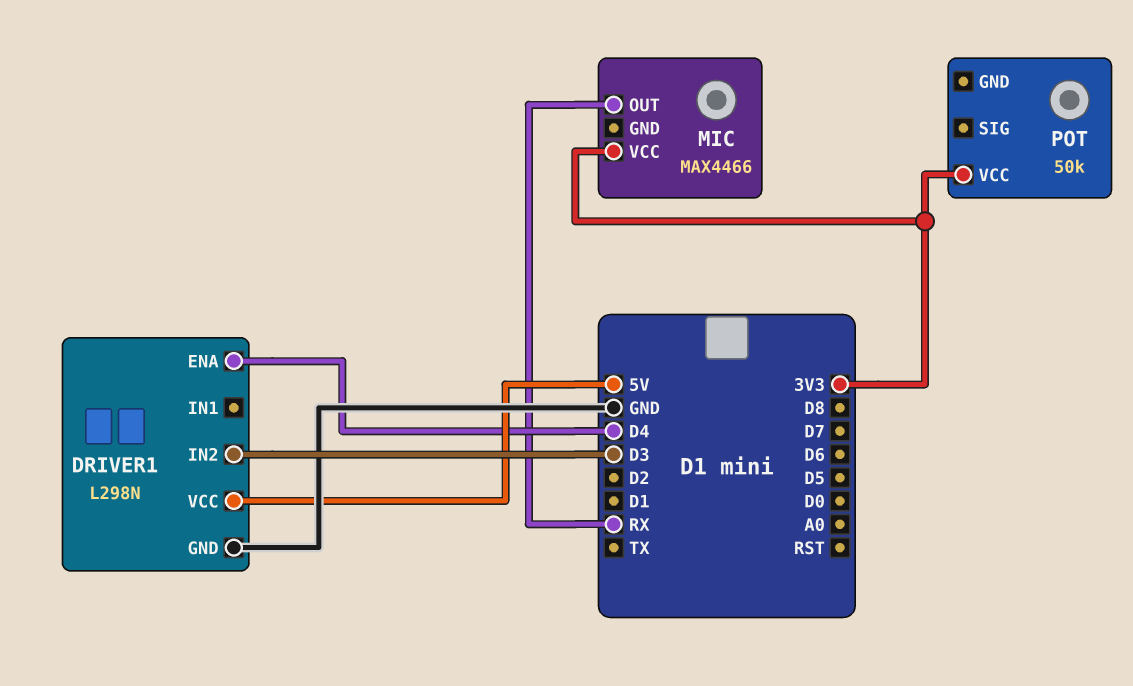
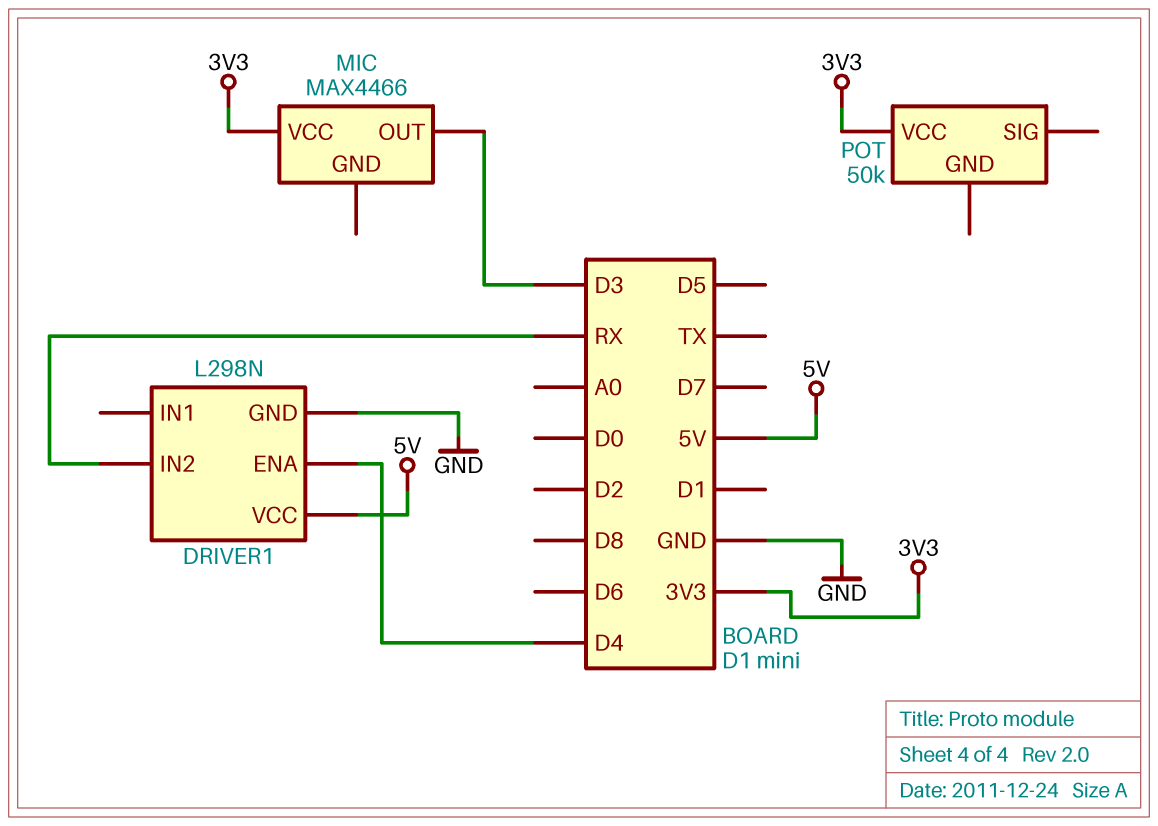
DRIVER1 pin IN2: D3 -> RX
MIC pin OUT: RX -> D3

